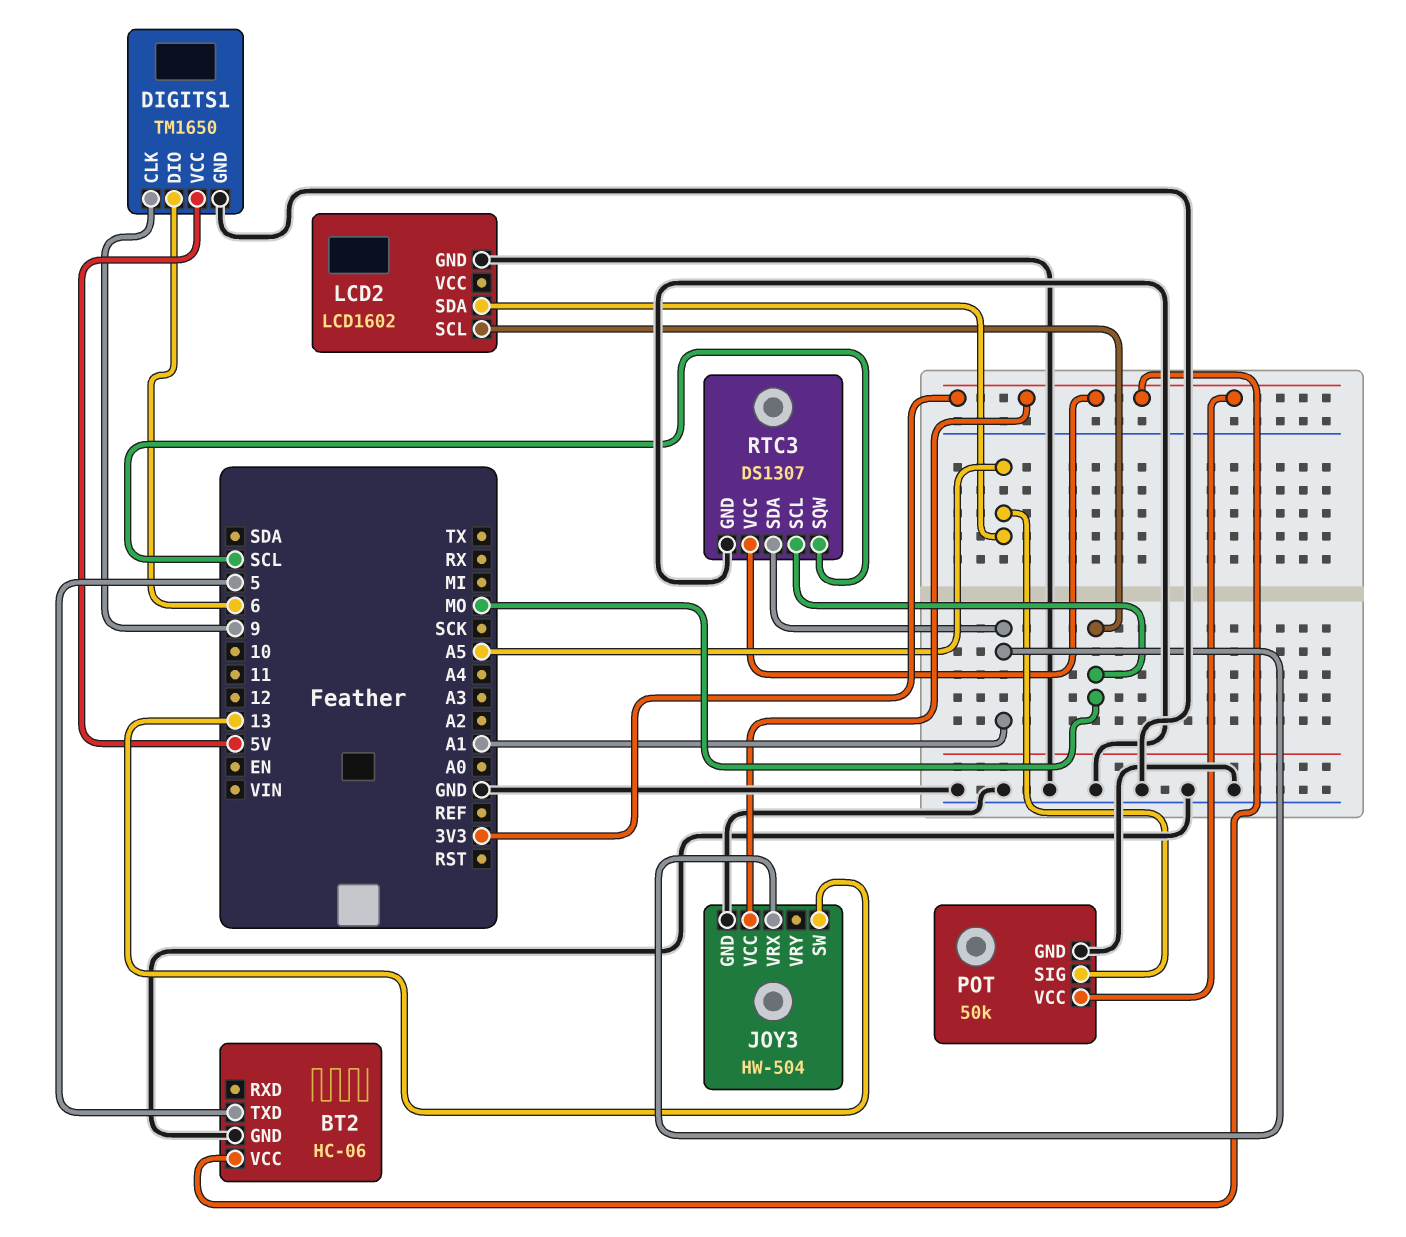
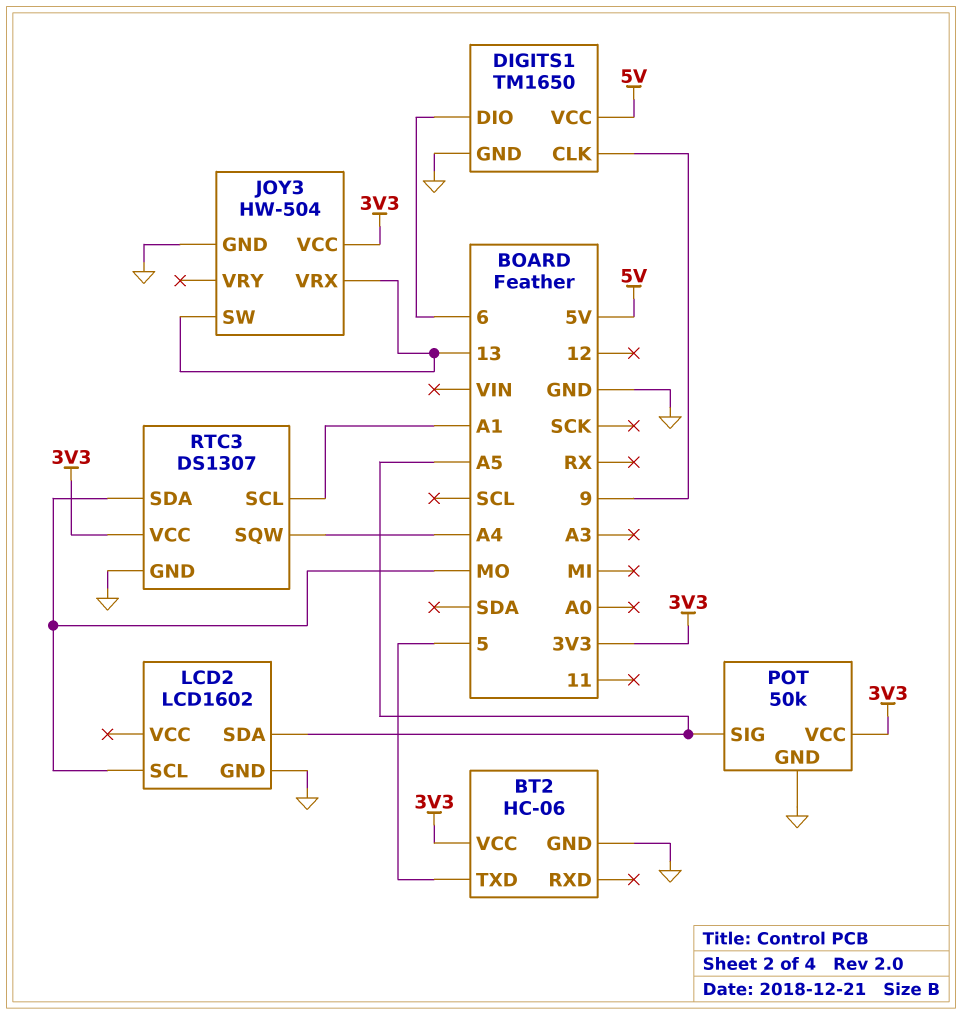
JOY3 pin VRX: A1 -> 13
RTC3 pin SCL: MO -> A1
RTC3 pin SDA: A1 -> MO
RTC3 pin SQW: SCL -> A4

